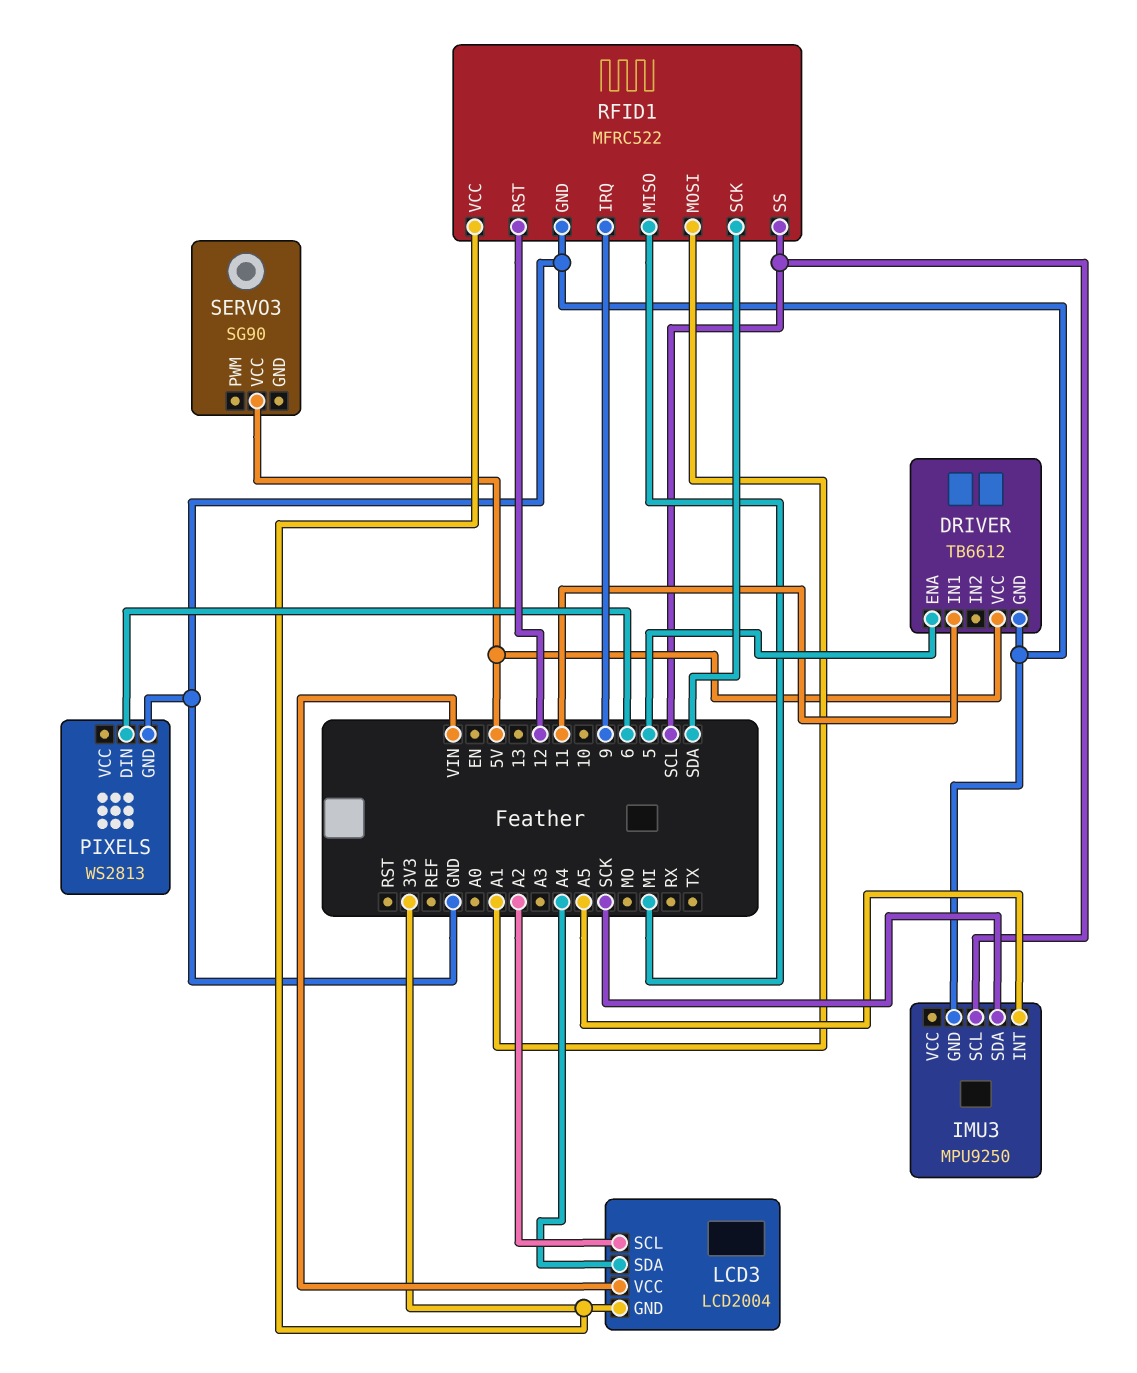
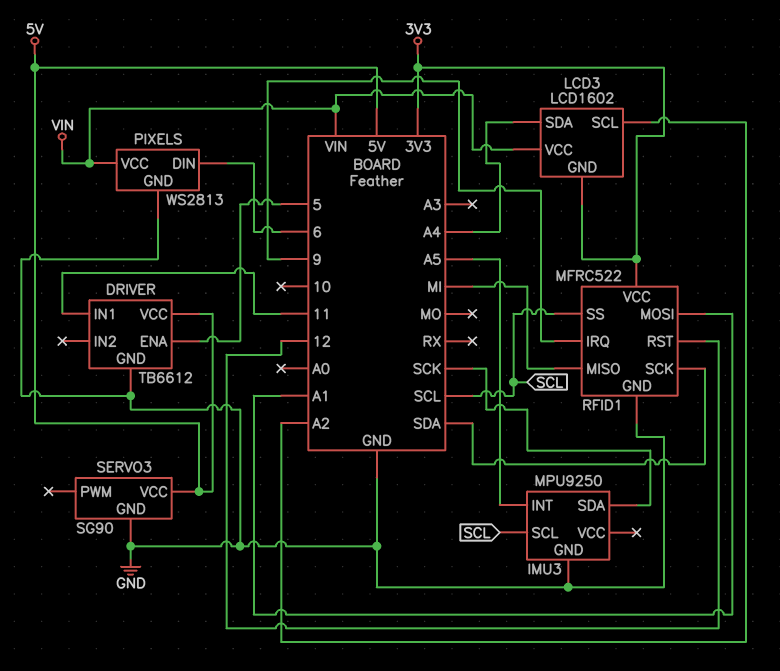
LCD3: LCD2004 -> LCD1602
PIXELS pin VCC: none -> VIN
SERVO3 pin GND: none -> GND

